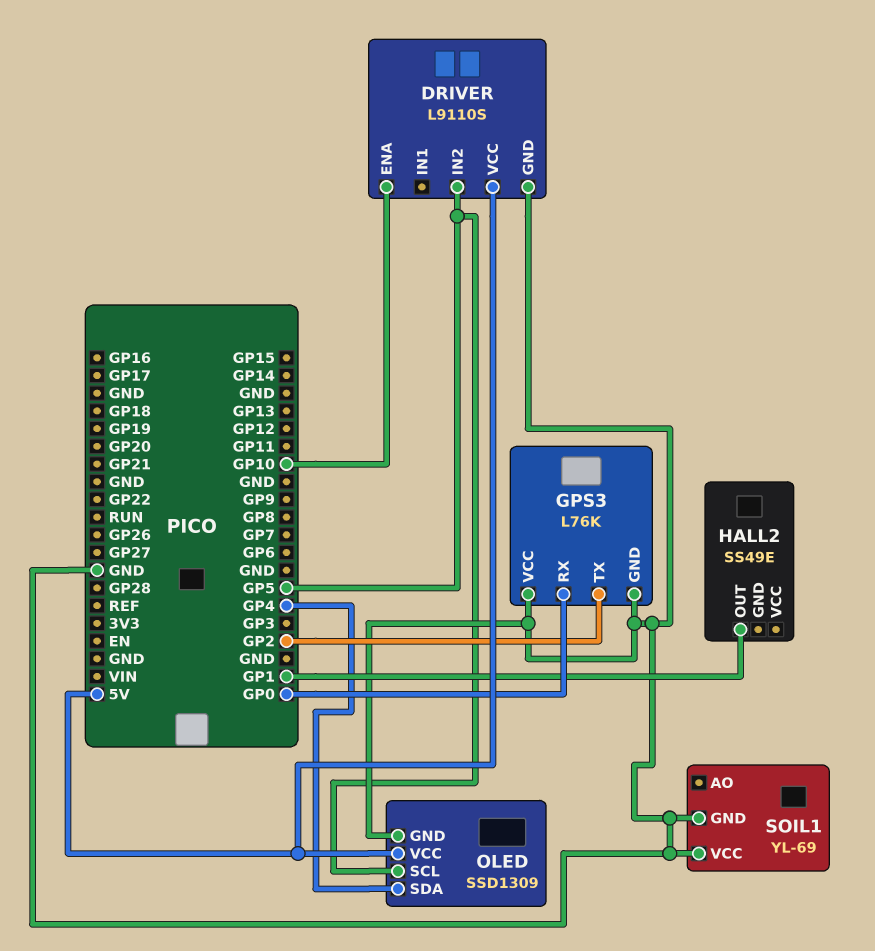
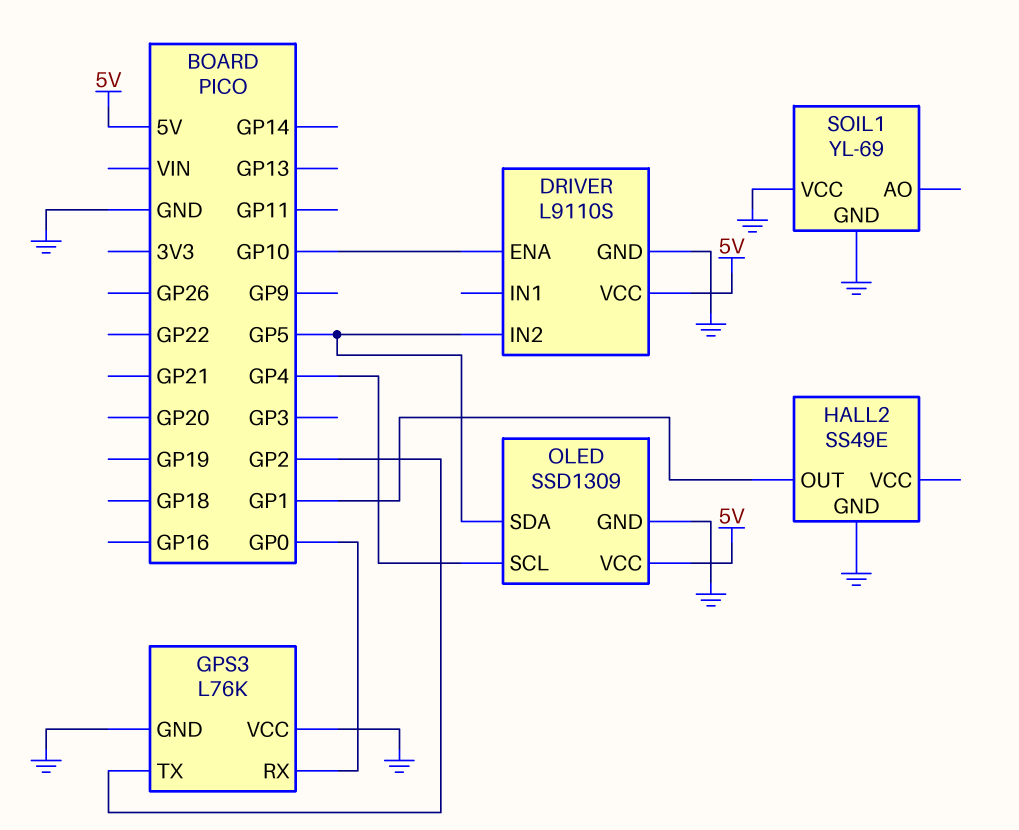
HALL2 pin GND: none -> GND
OLED pin SCL: GP5 -> GP4
OLED pin SDA: GP4 -> GP5

